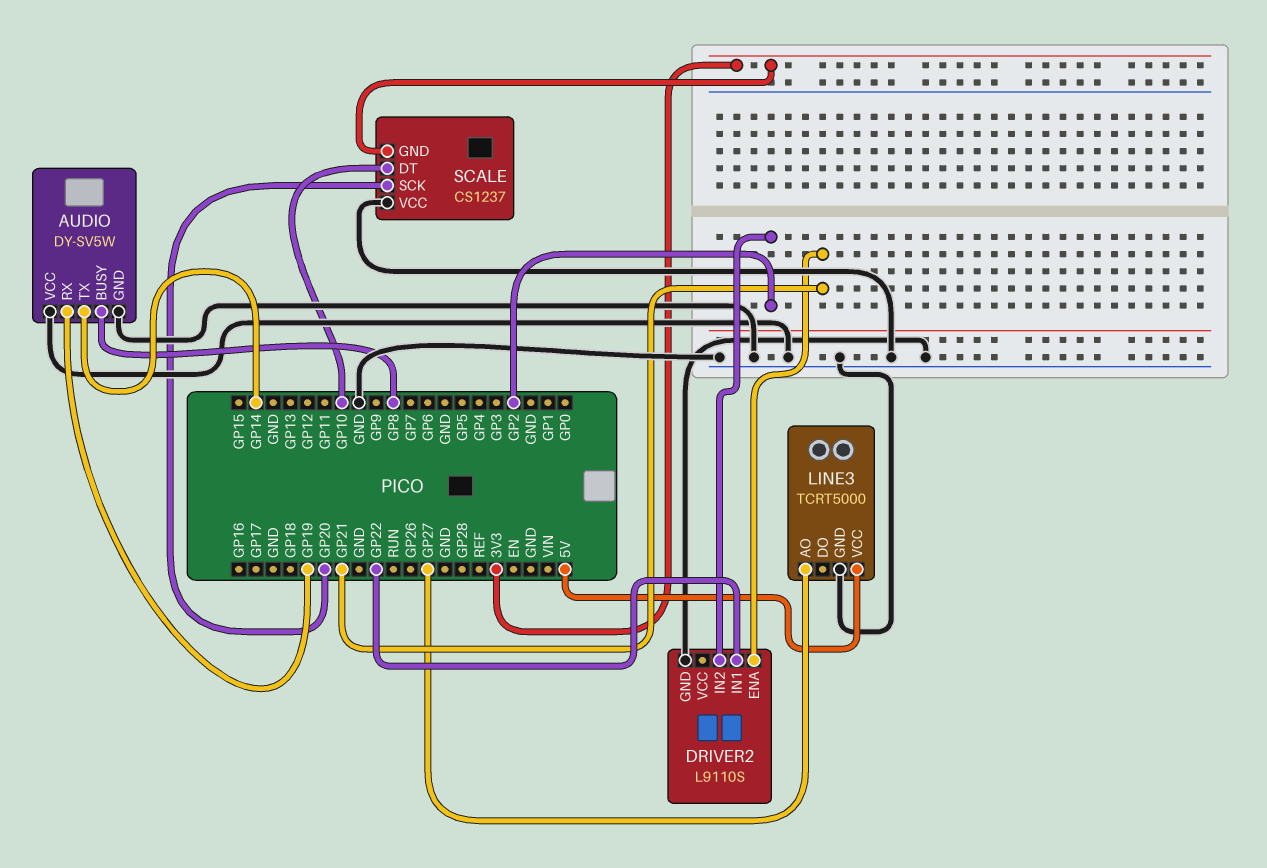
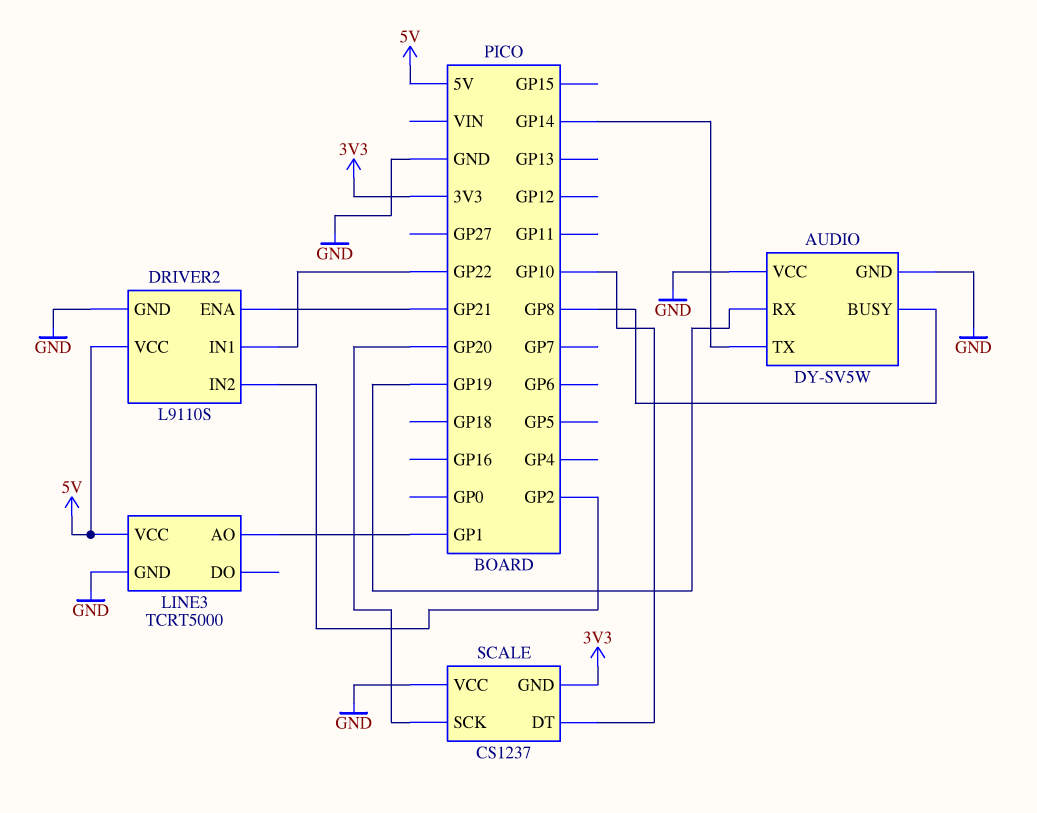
DRIVER2 pin VCC: none -> 5V
LINE3 pin AO: GP27 -> GP1

